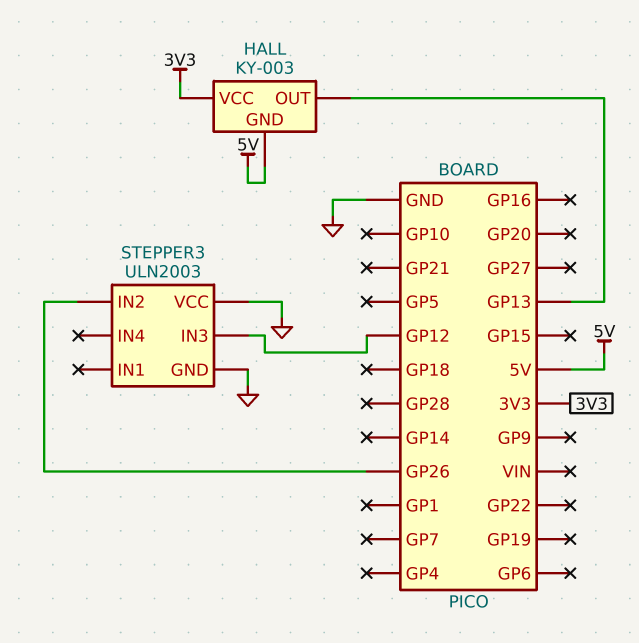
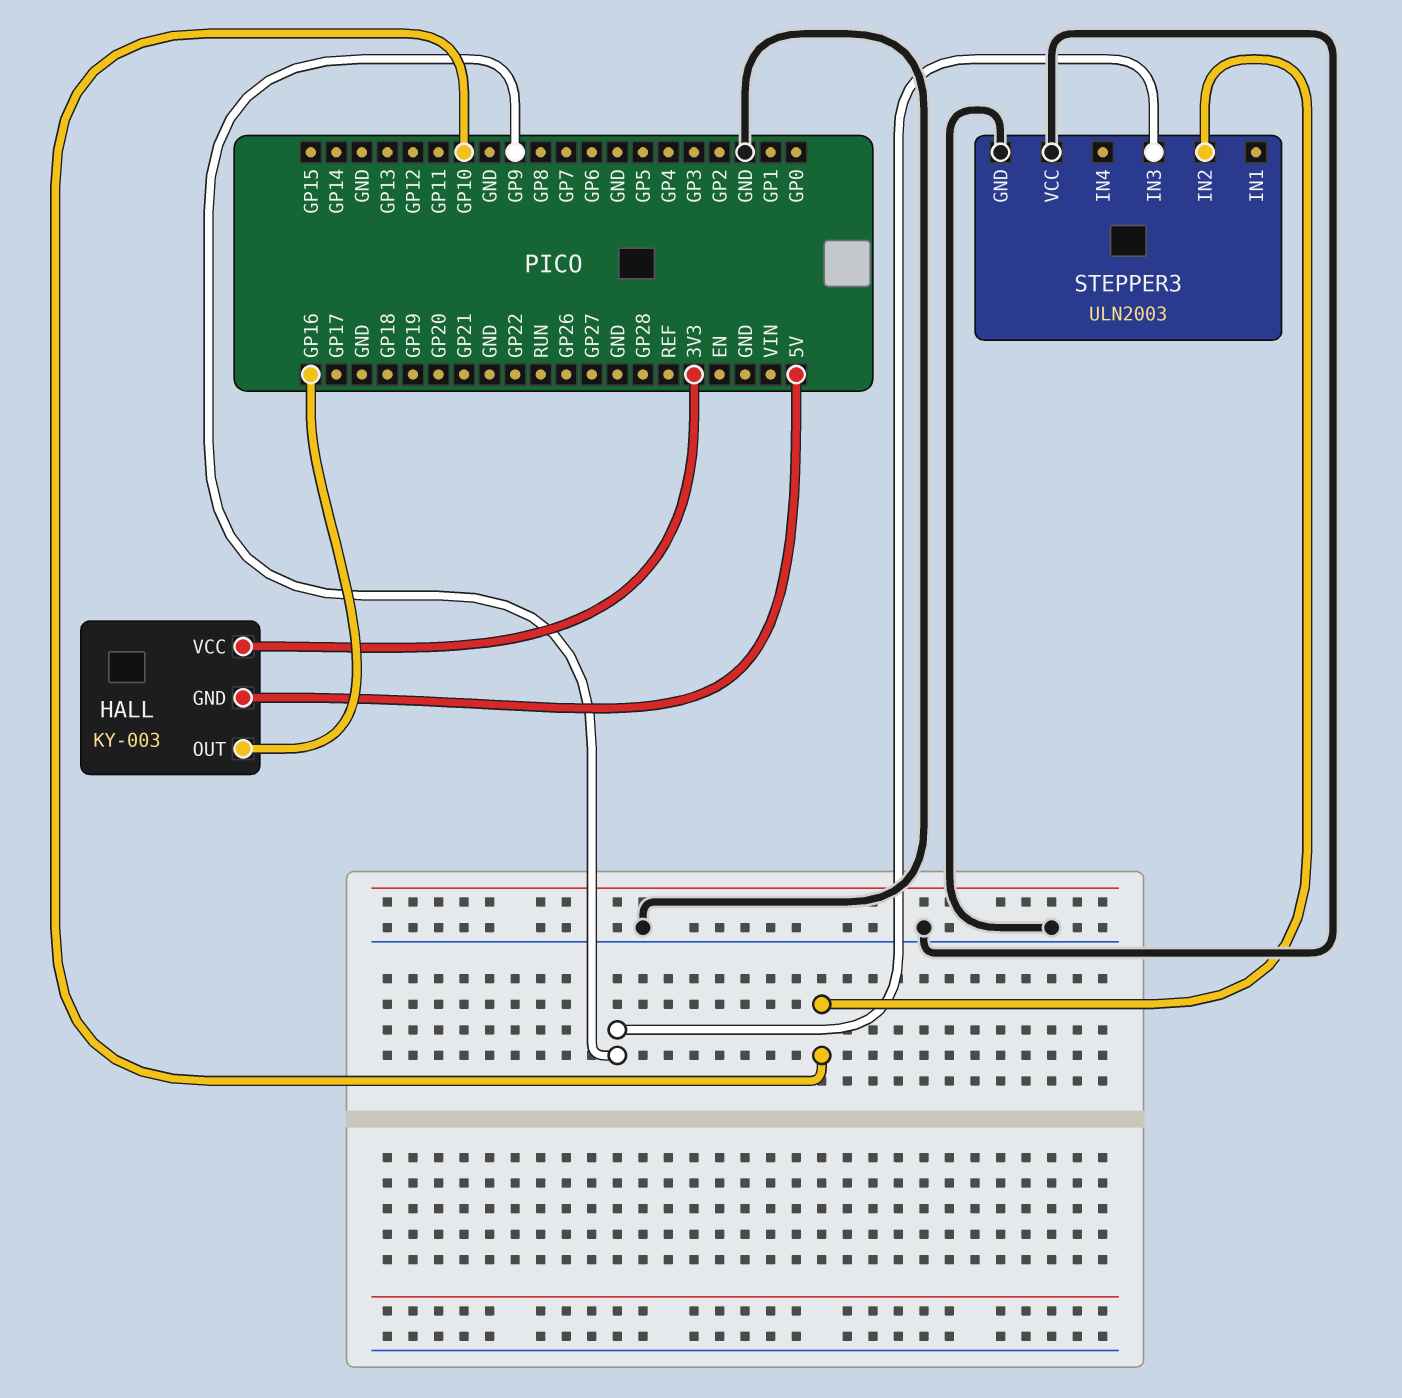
HALL pin OUT: GP13 -> GP16
STEPPER3 pin IN2: GP26 -> GP10
STEPPER3 pin IN3: GP12 -> GP9

